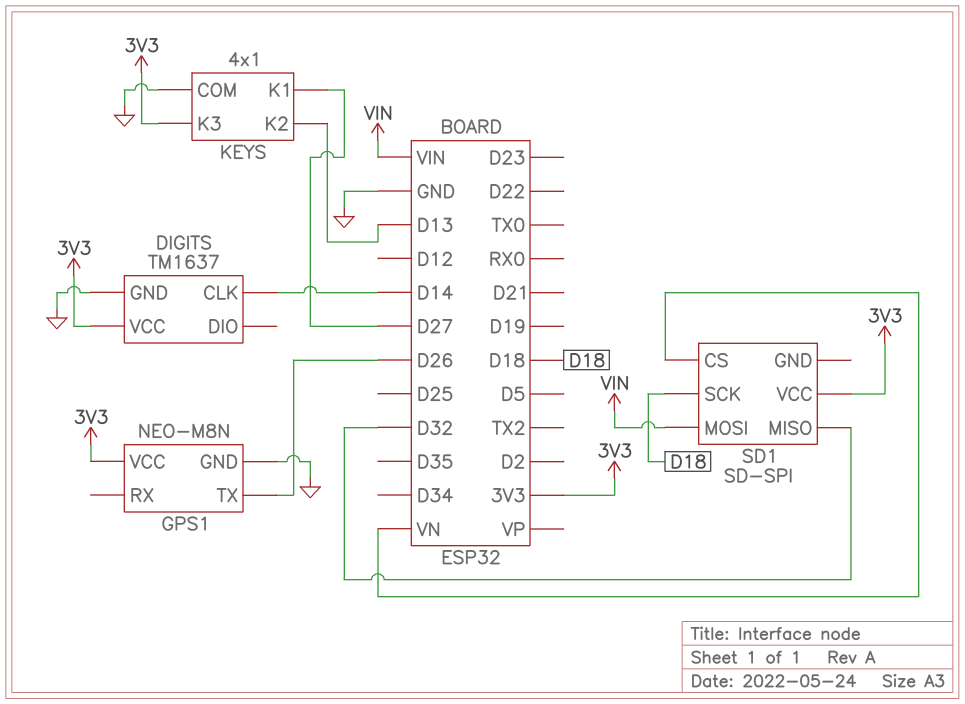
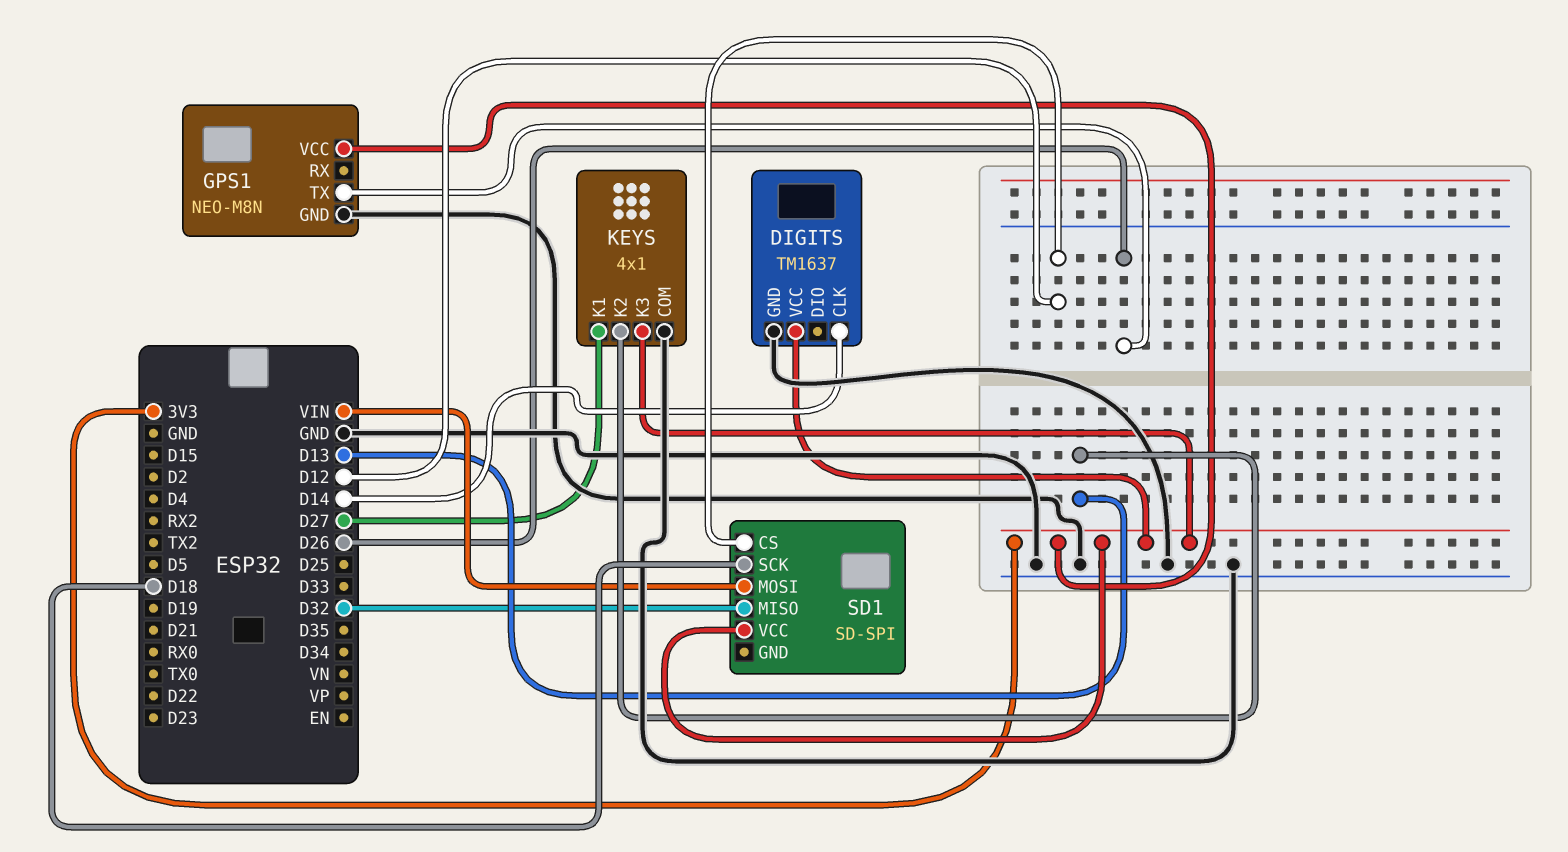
SD1 pin CS: VN -> D12

